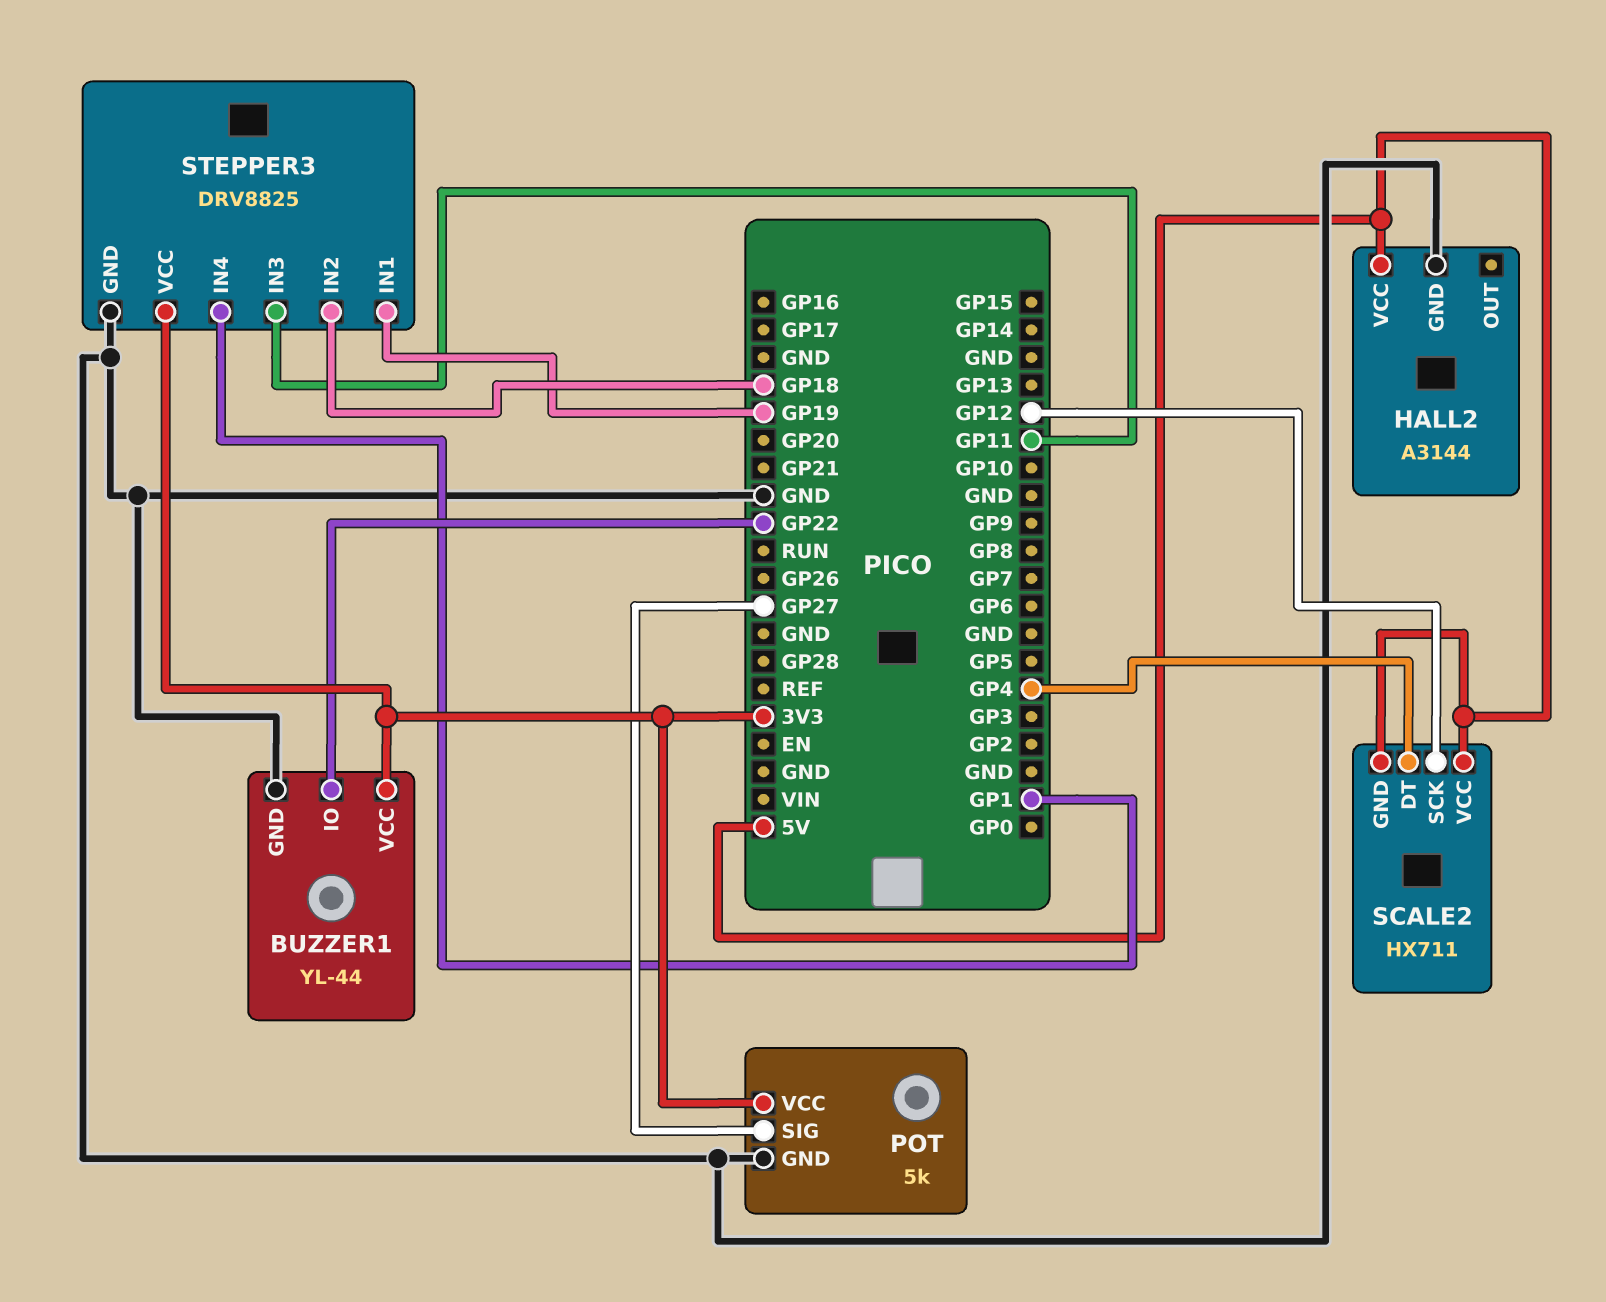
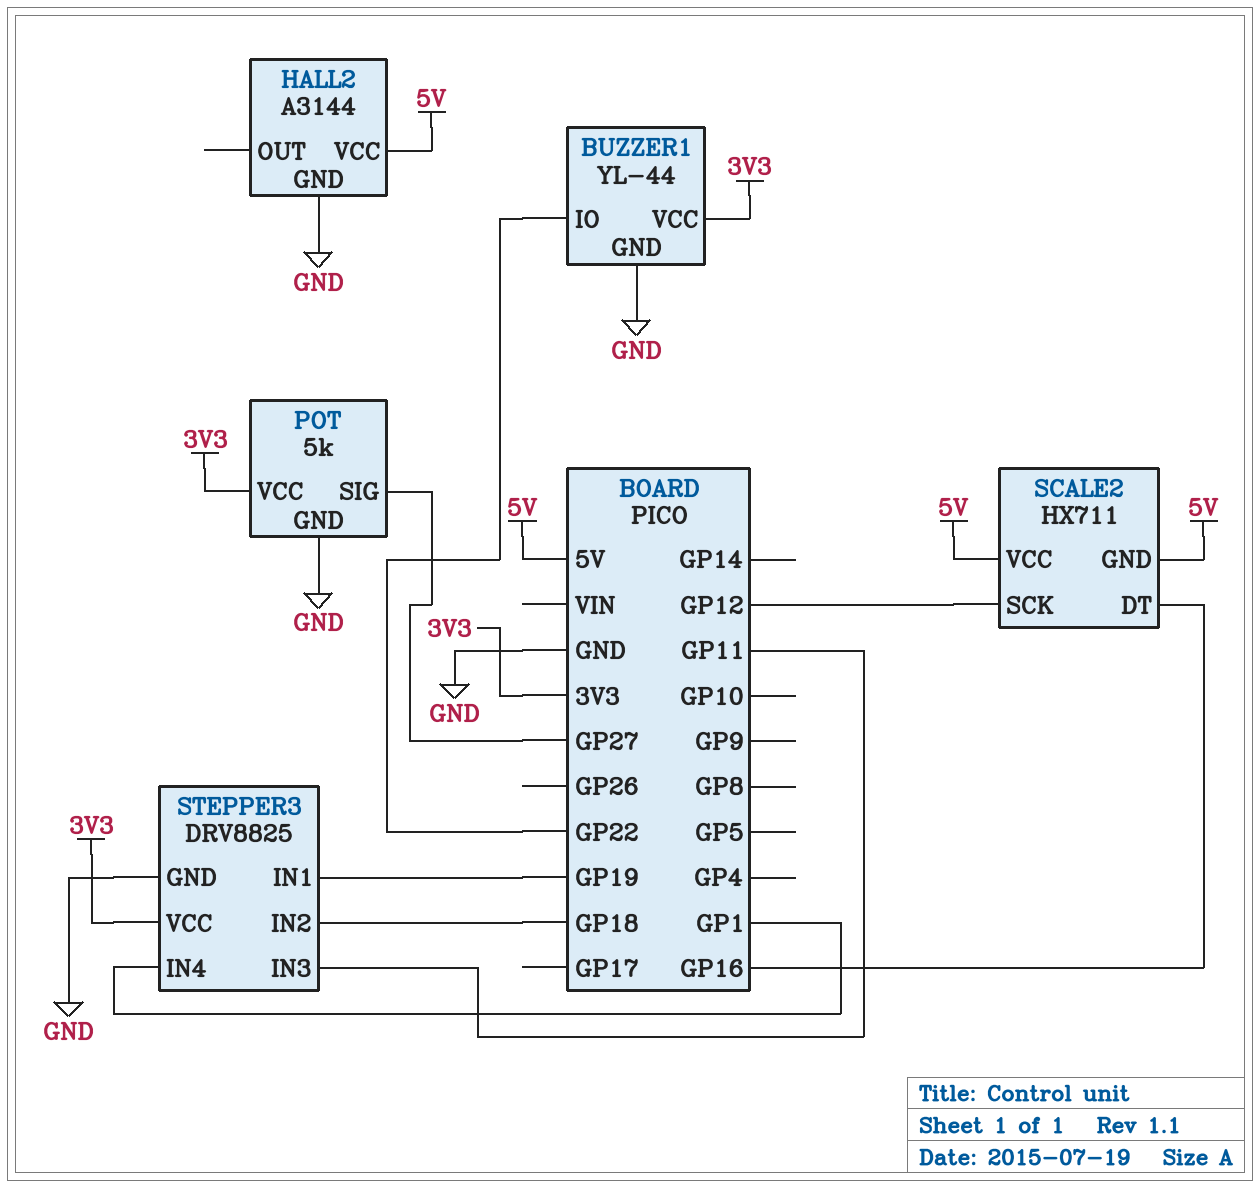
SCALE2 pin DT: GP4 -> GP16

